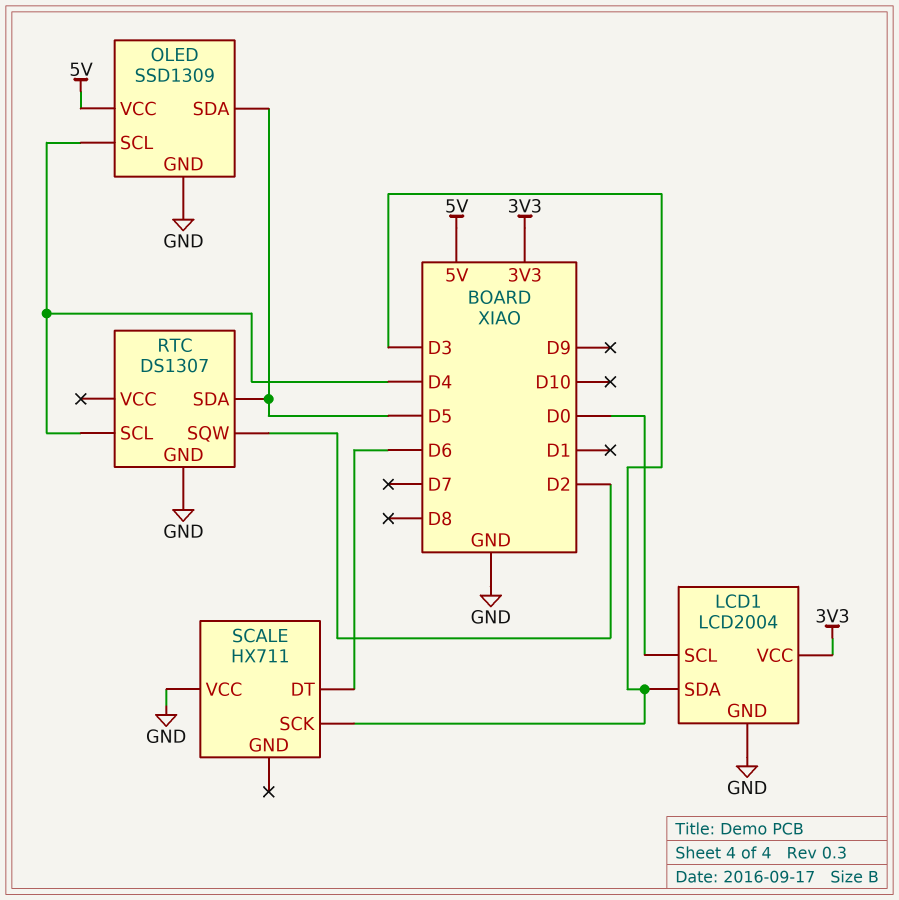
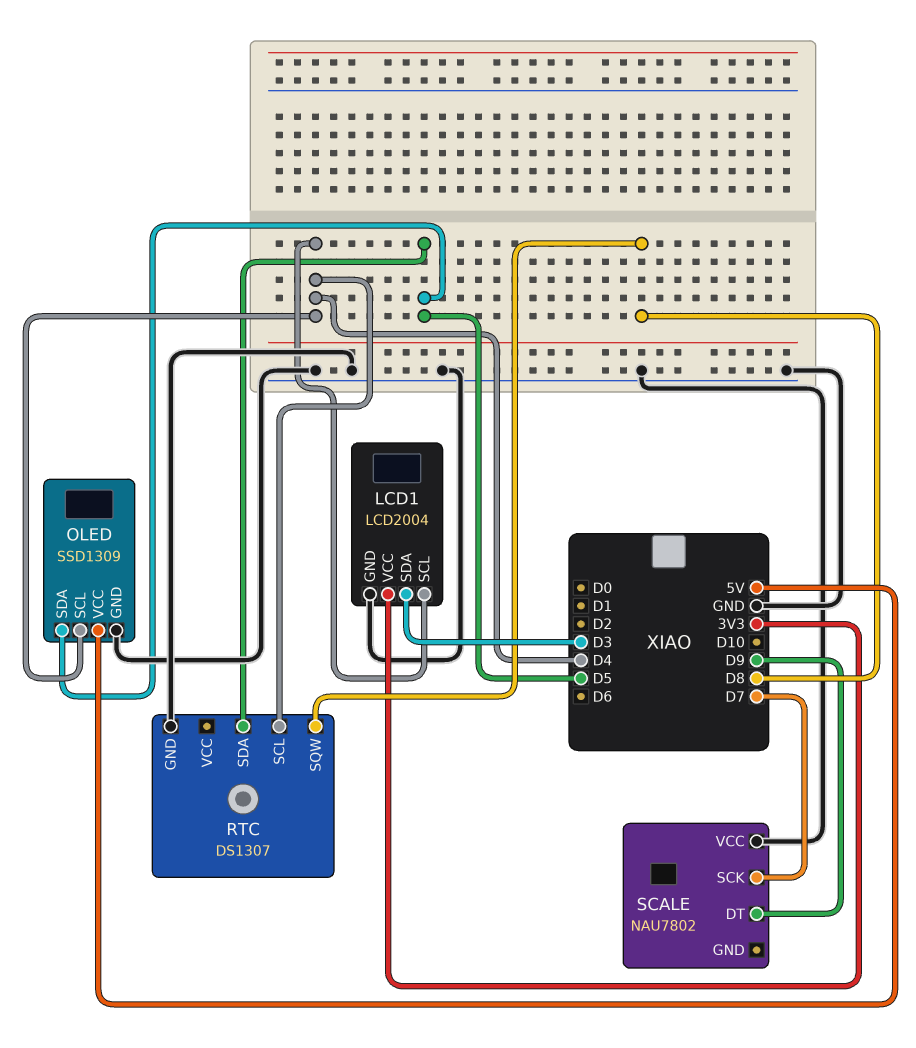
LCD1 pin SCL: D0 -> D4
RTC pin SQW: D2 -> D8
SCALE: HX711 -> NAU7802
SCALE pin DT: D6 -> D9
SCALE pin SCK: D3 -> D7

